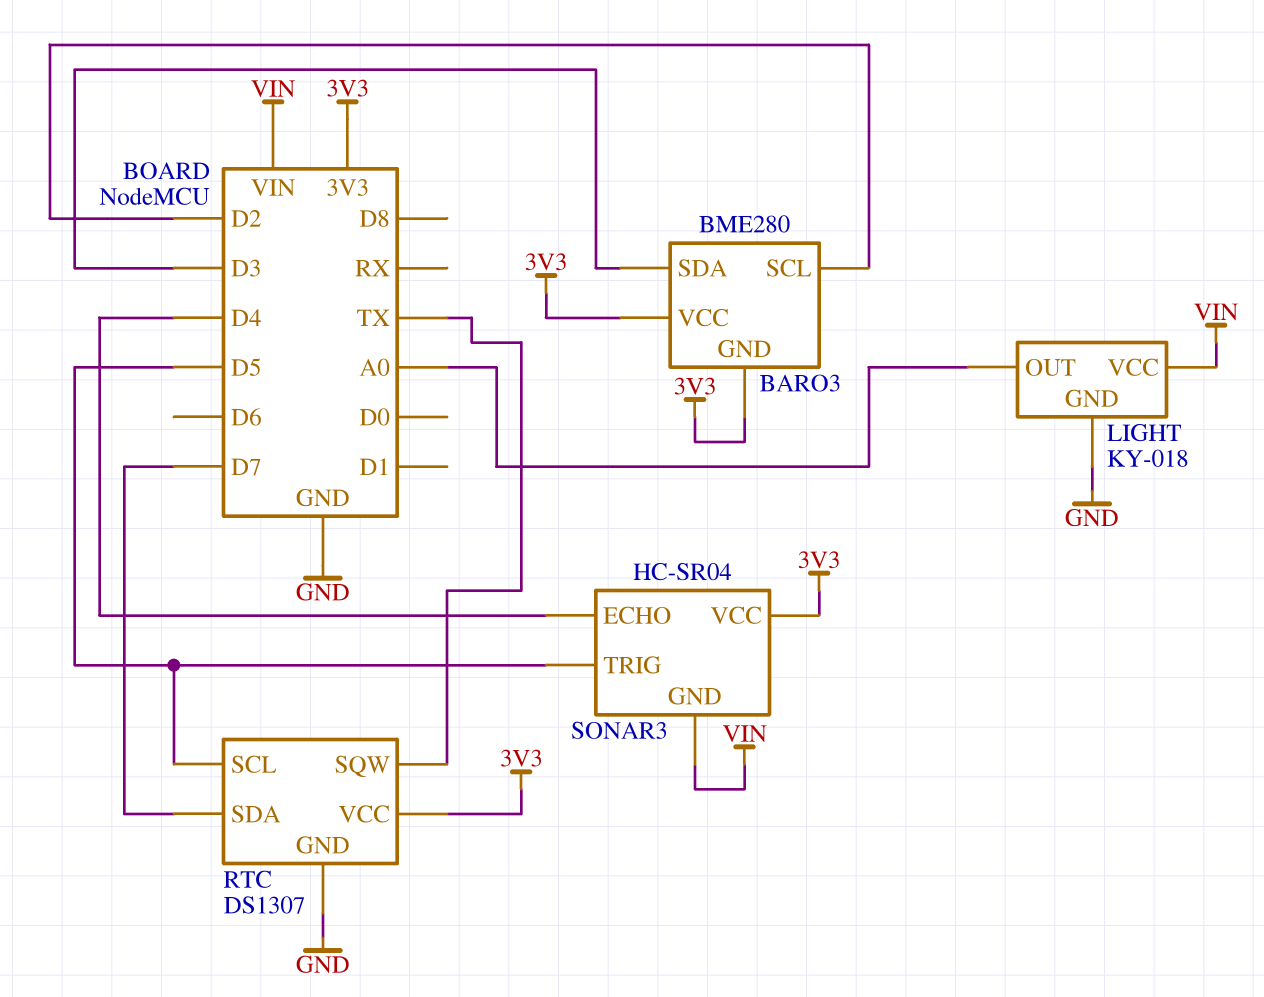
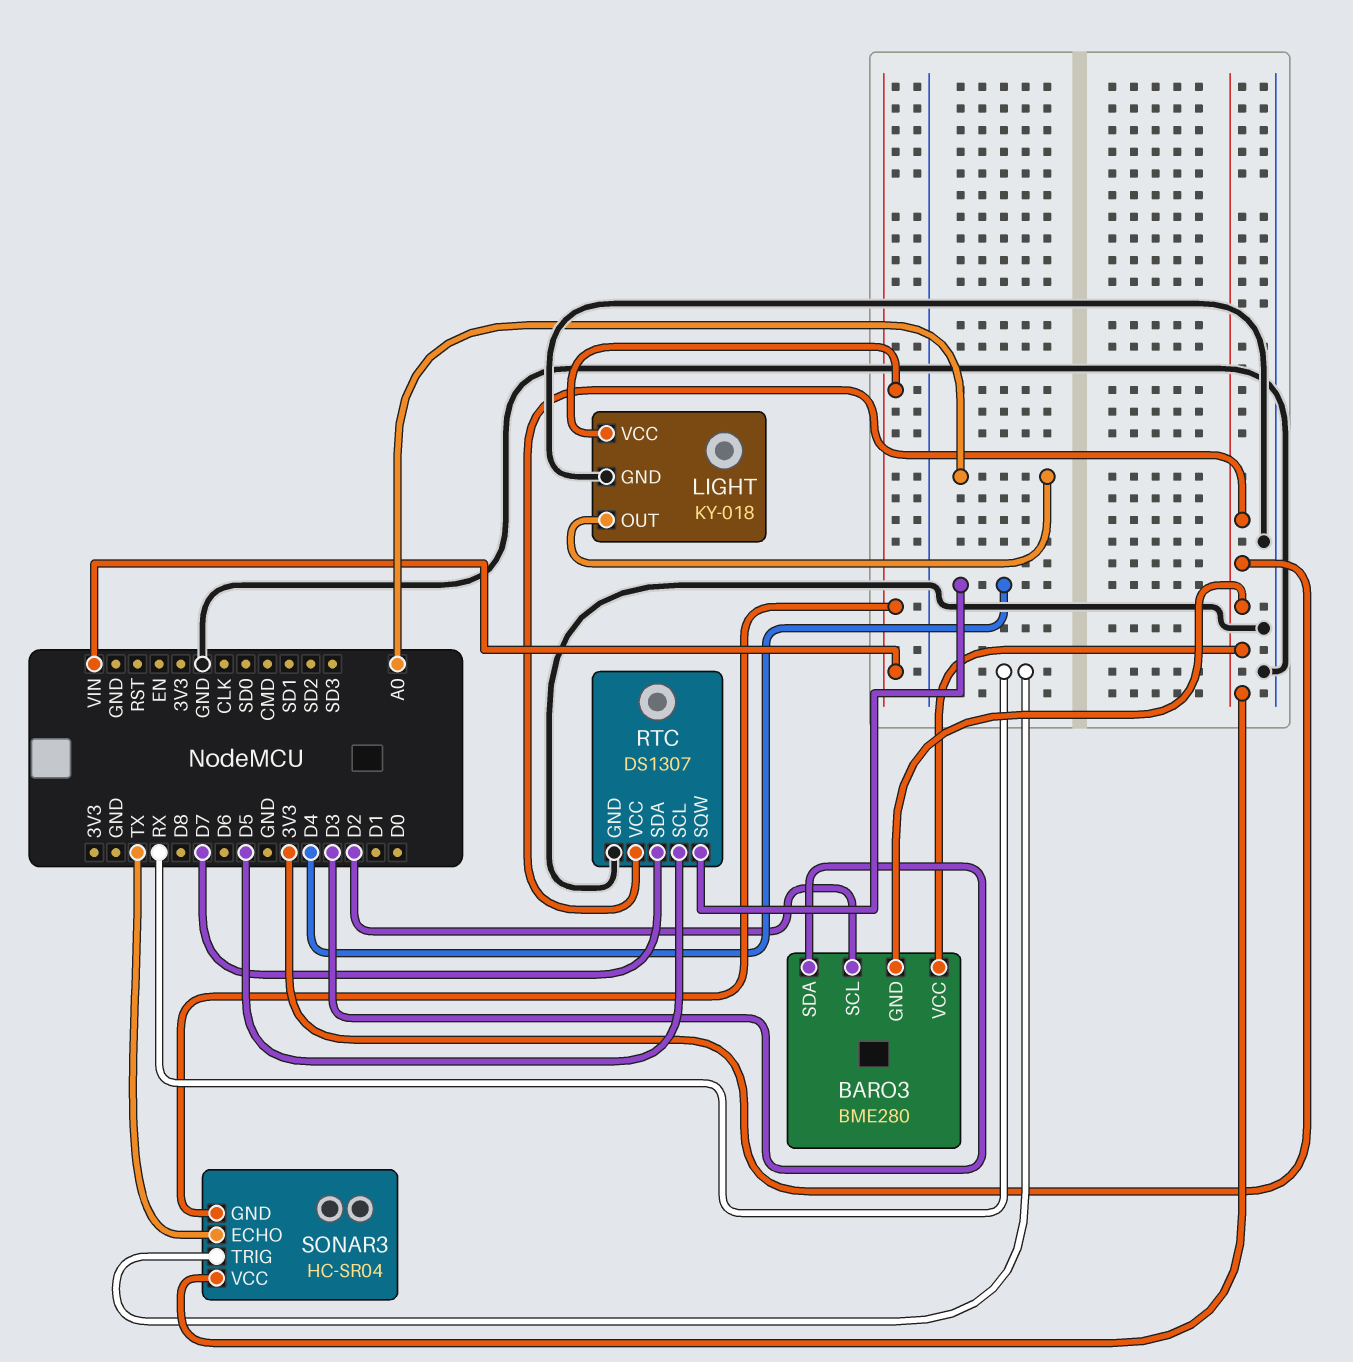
RTC pin SQW: TX -> D4
SONAR3 pin ECHO: D4 -> TX
SONAR3 pin TRIG: D5 -> RX

